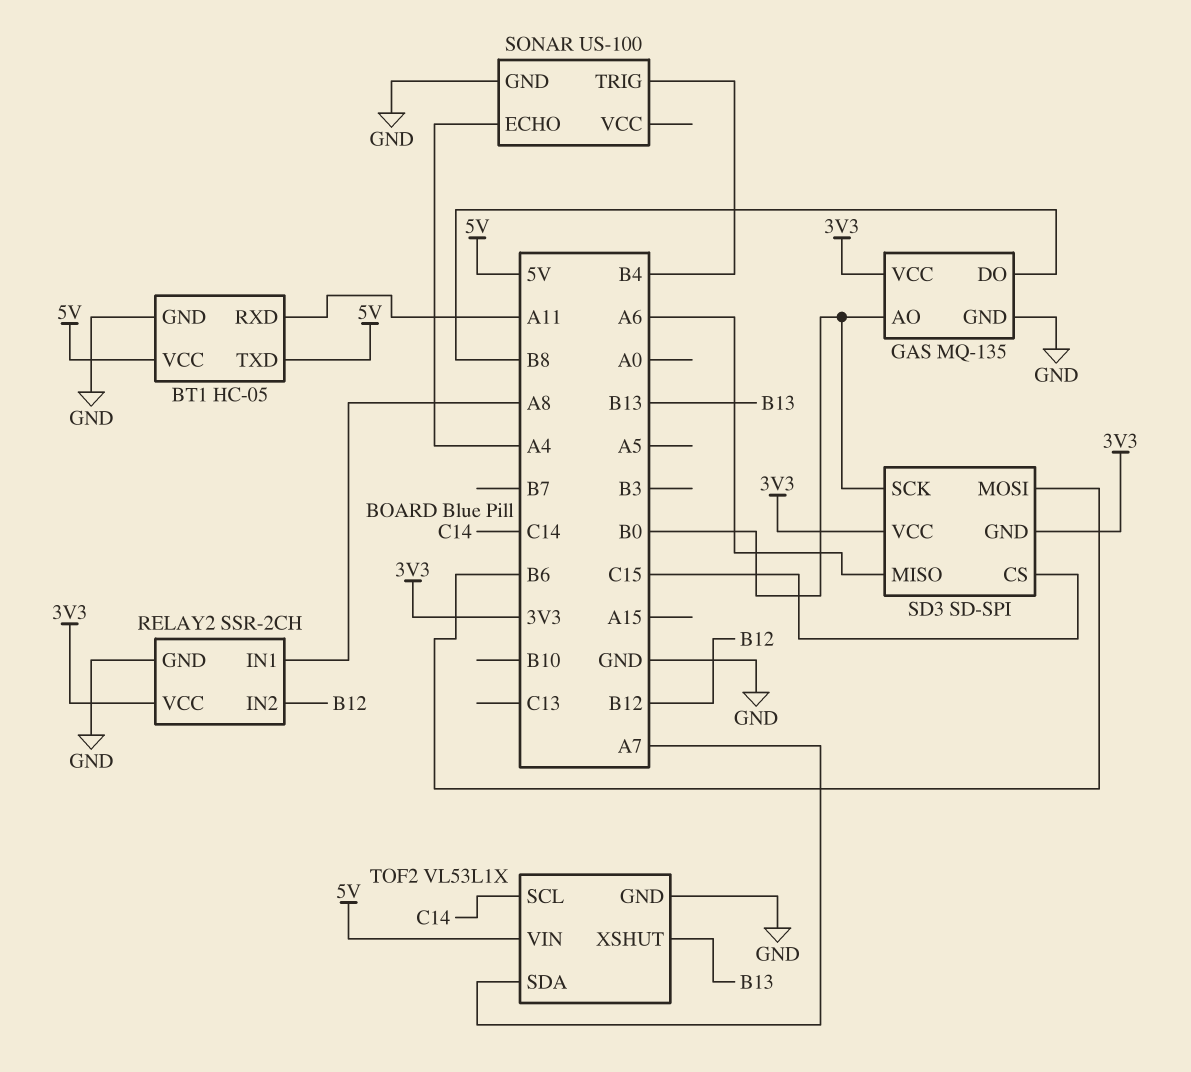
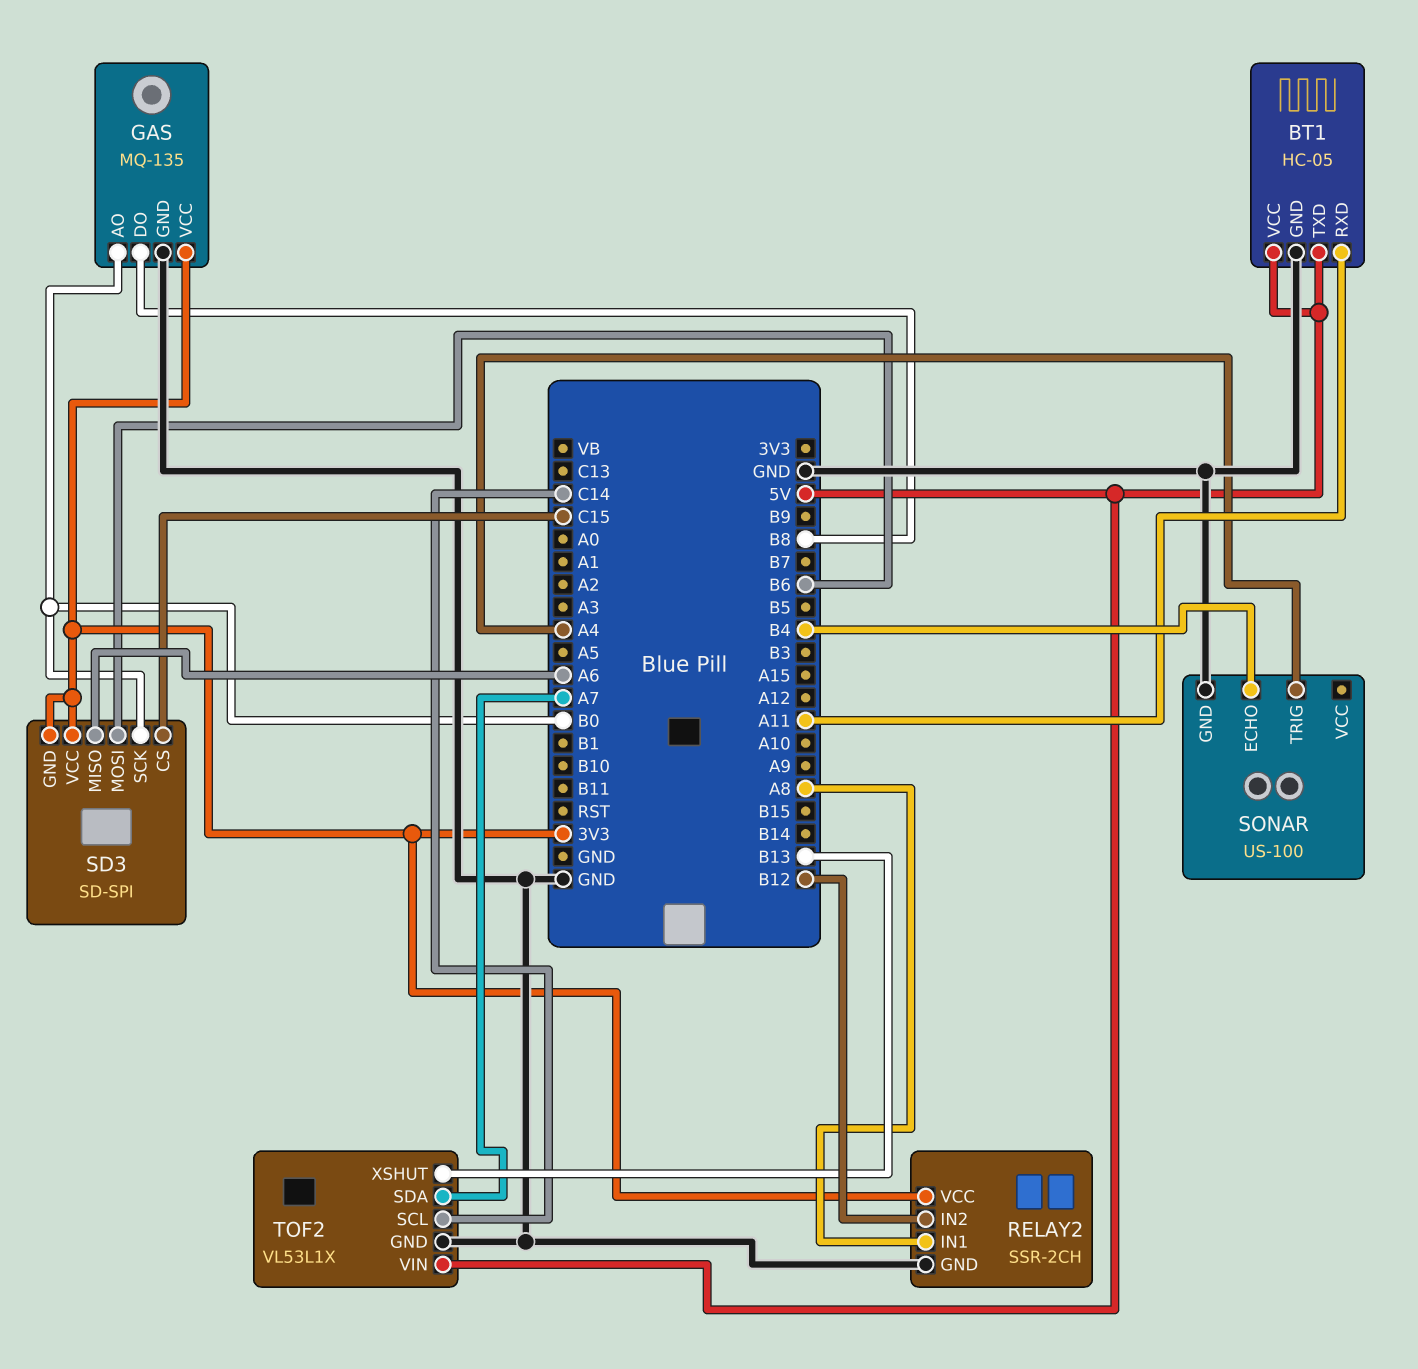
SONAR pin ECHO: A4 -> B4
SONAR pin TRIG: B4 -> A4

